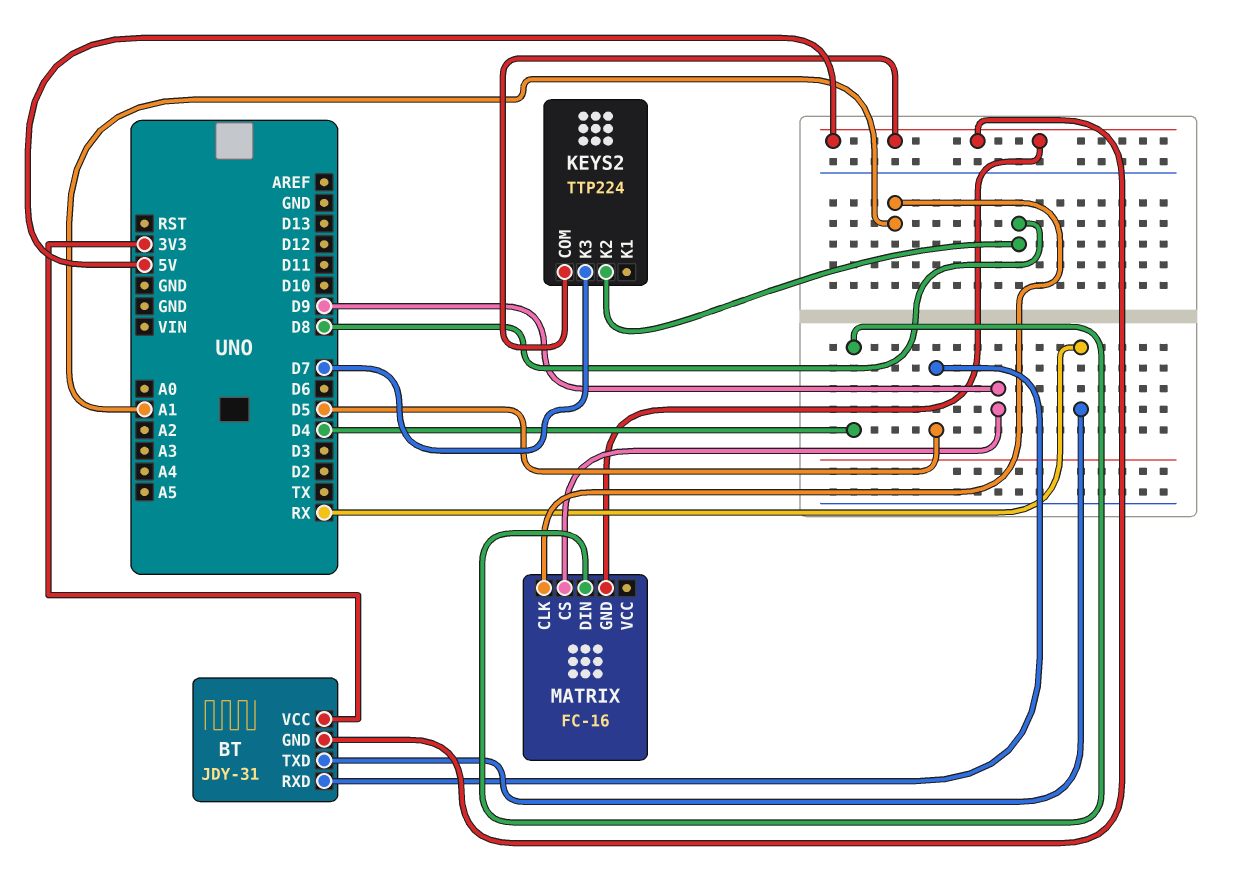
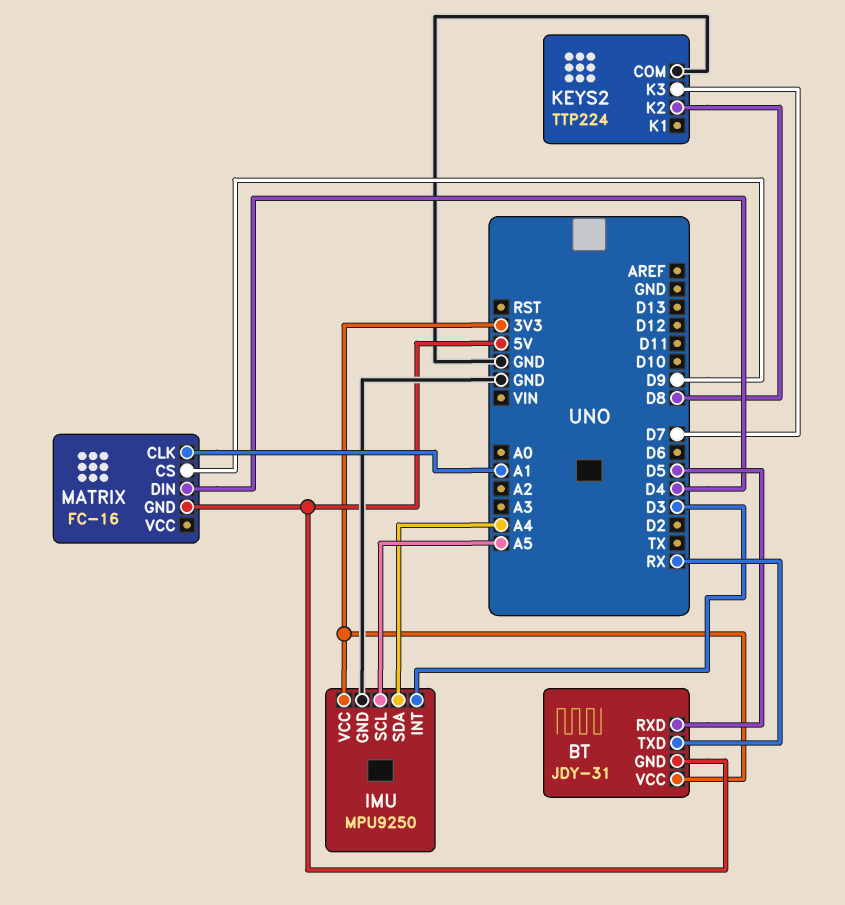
IMU: none -> MPU9250
IMU pin GND: none -> GND
IMU pin INT: none -> D3
IMU pin SCL: none -> A5
IMU pin SDA: none -> A4
IMU pin VCC: none -> 3V3
KEYS2 pin COM: 5V -> GND

